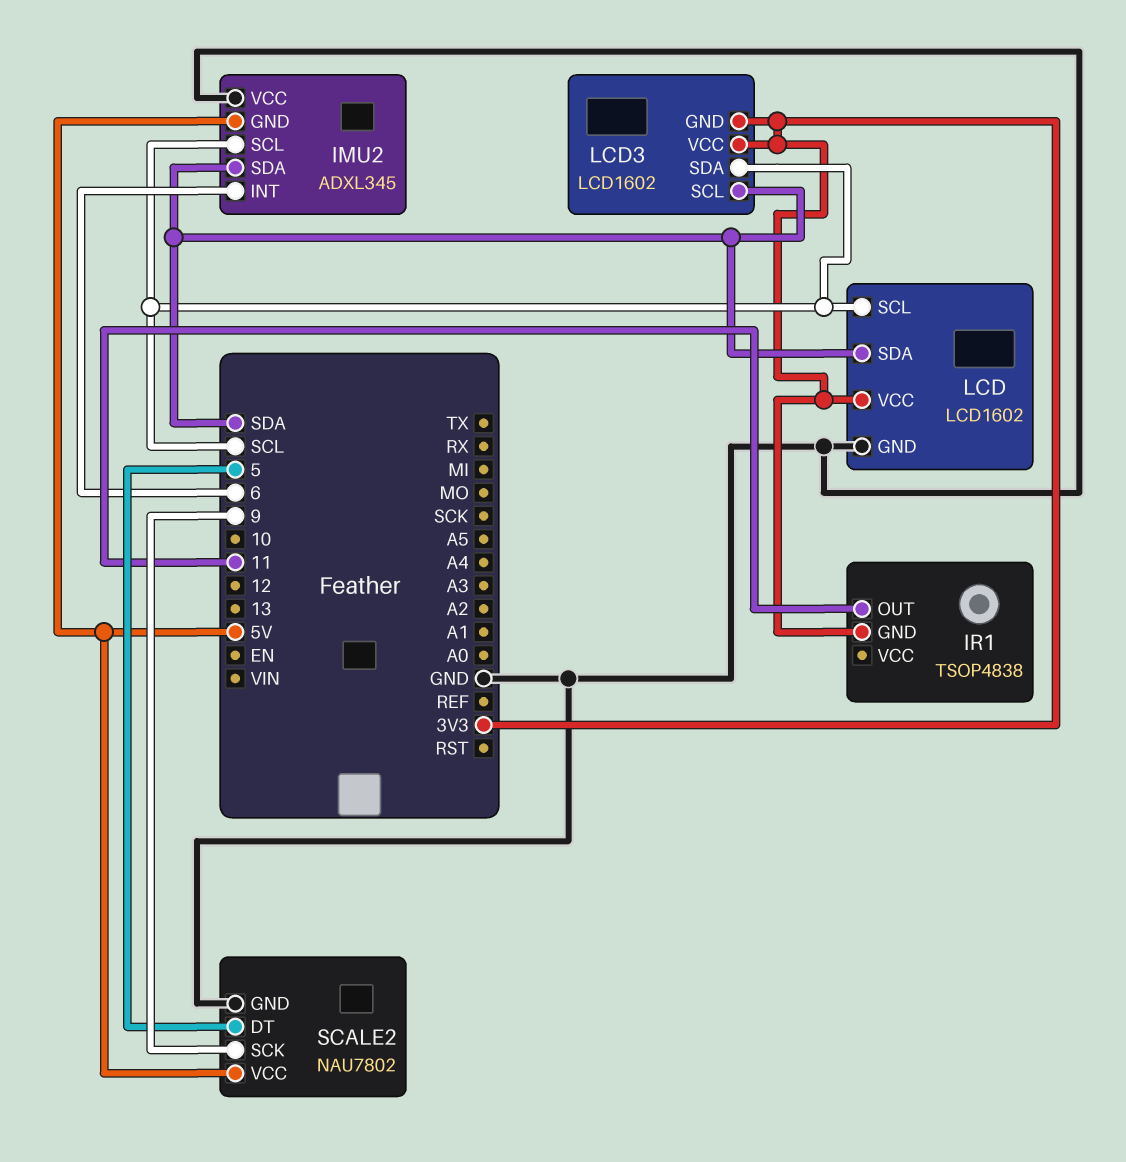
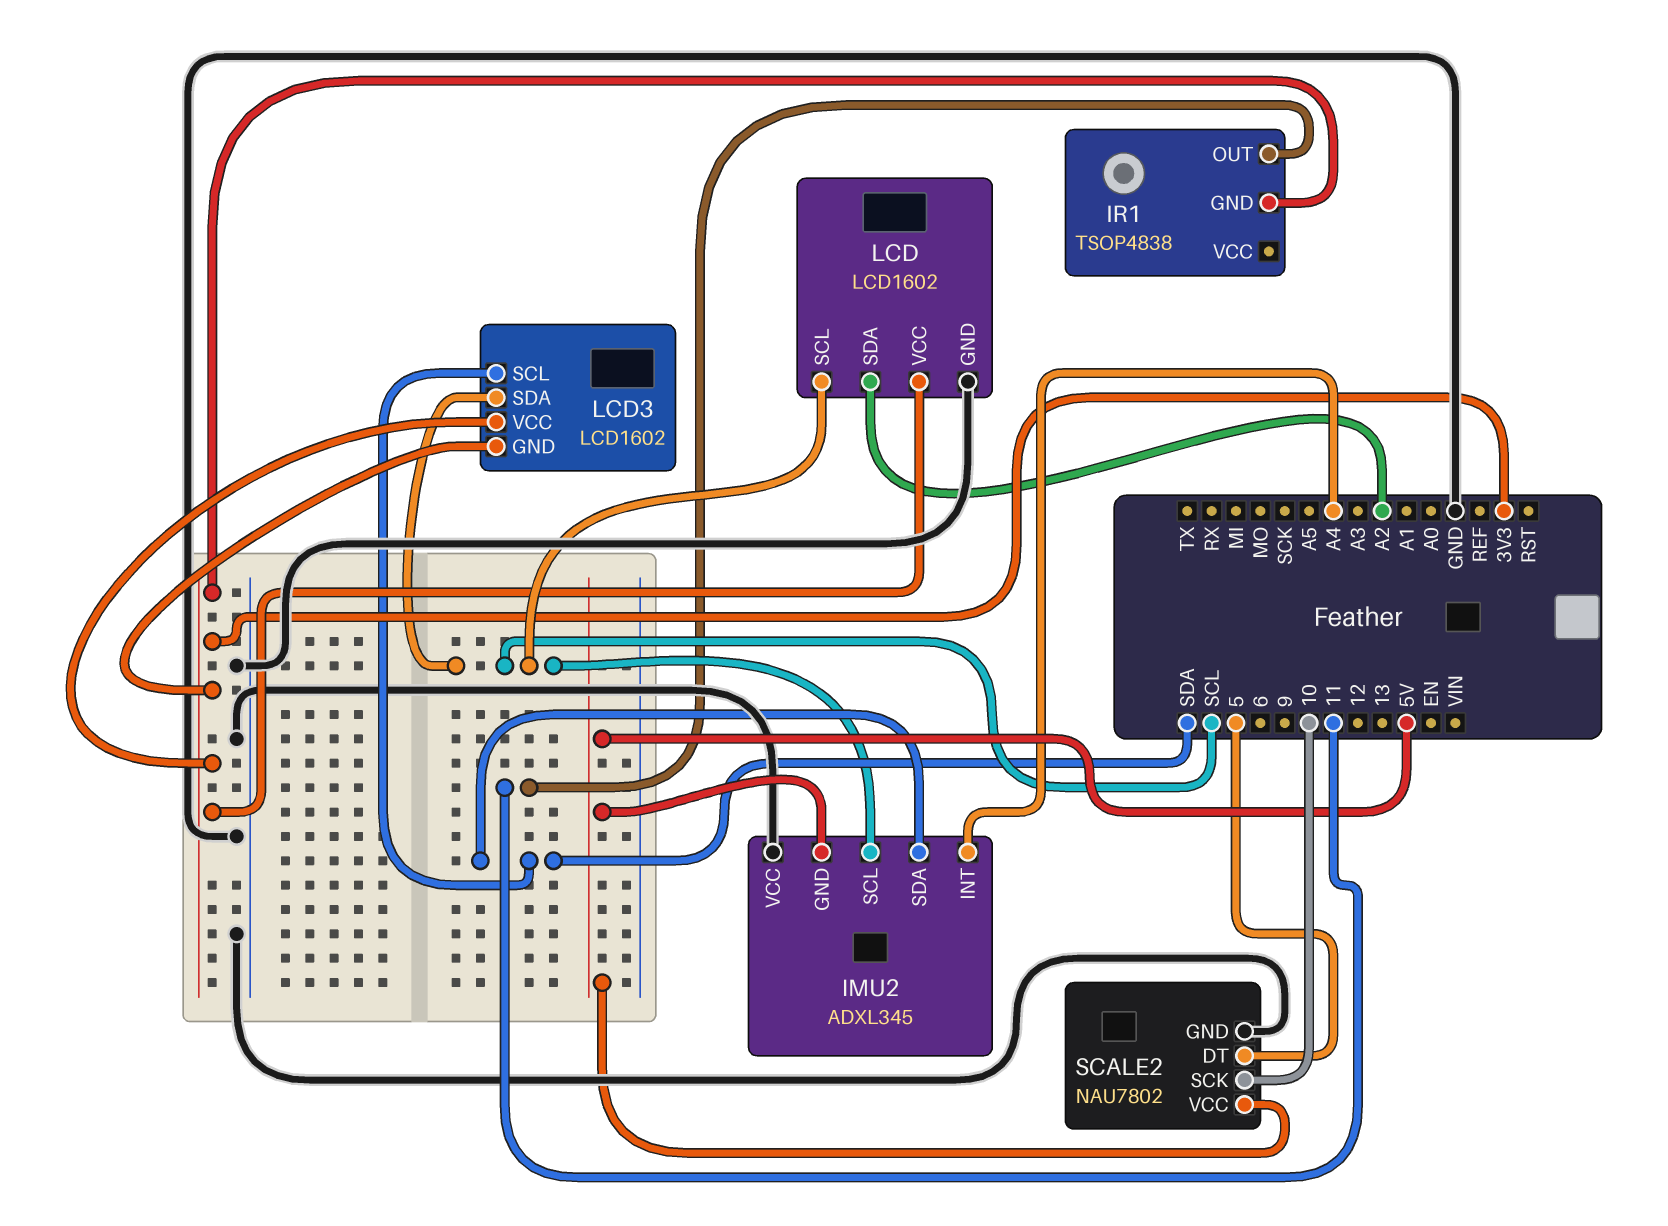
IMU2 pin INT: 6 -> A4
LCD pin SDA: SDA -> A2
SCALE2 pin SCK: 9 -> 10

